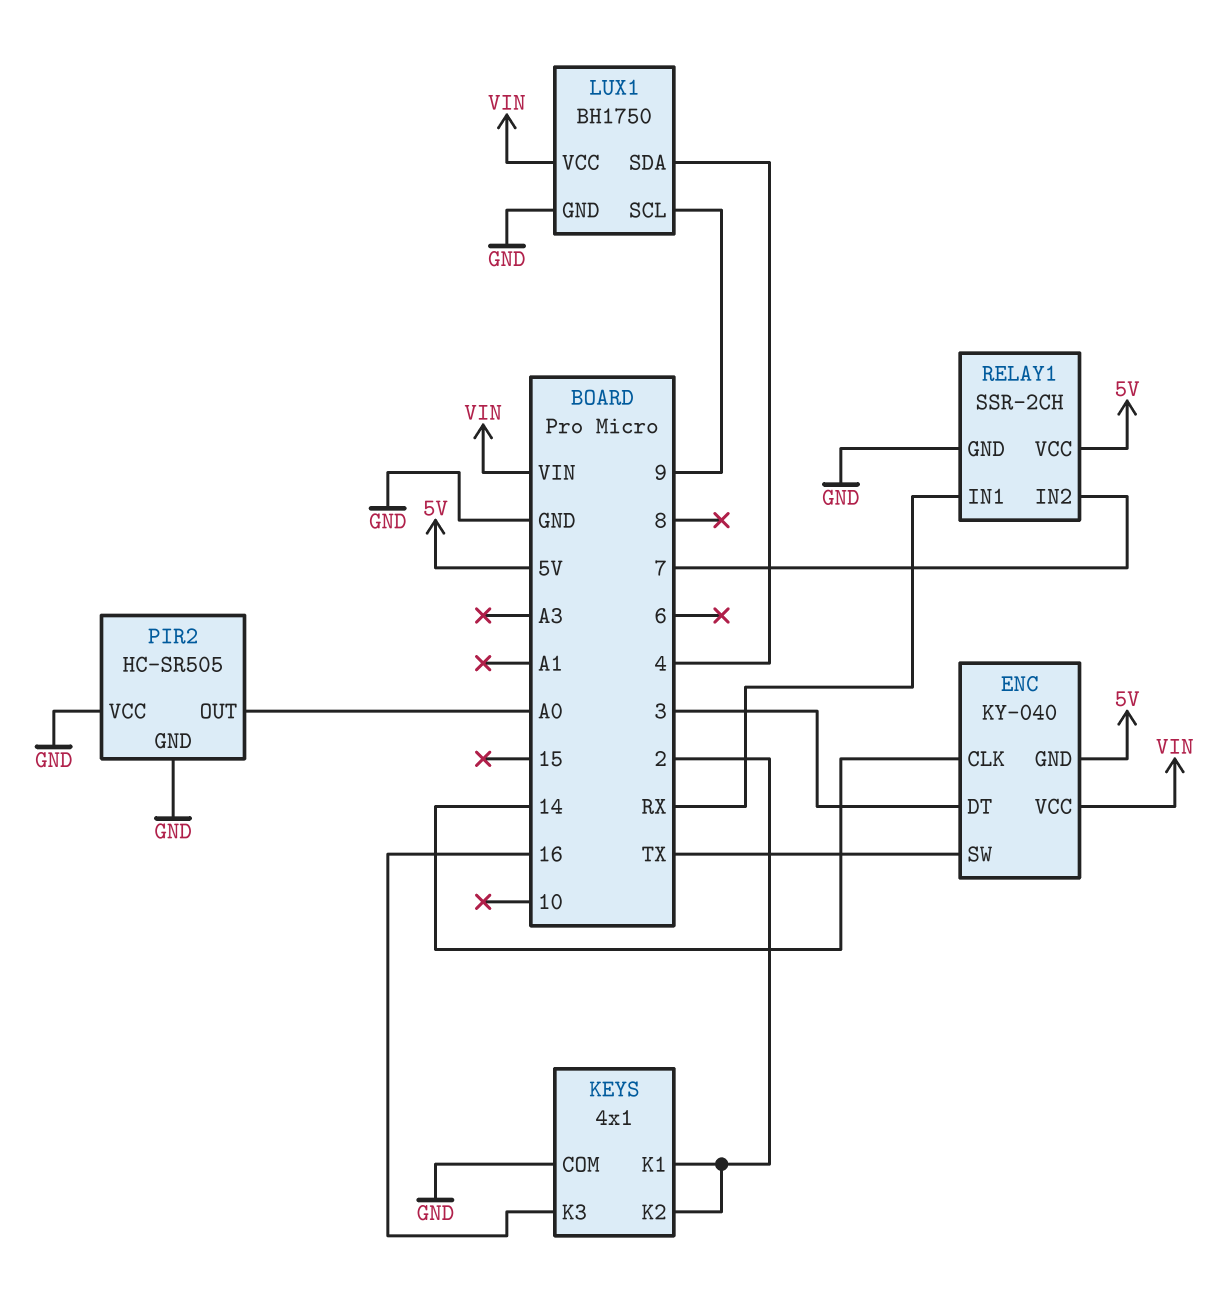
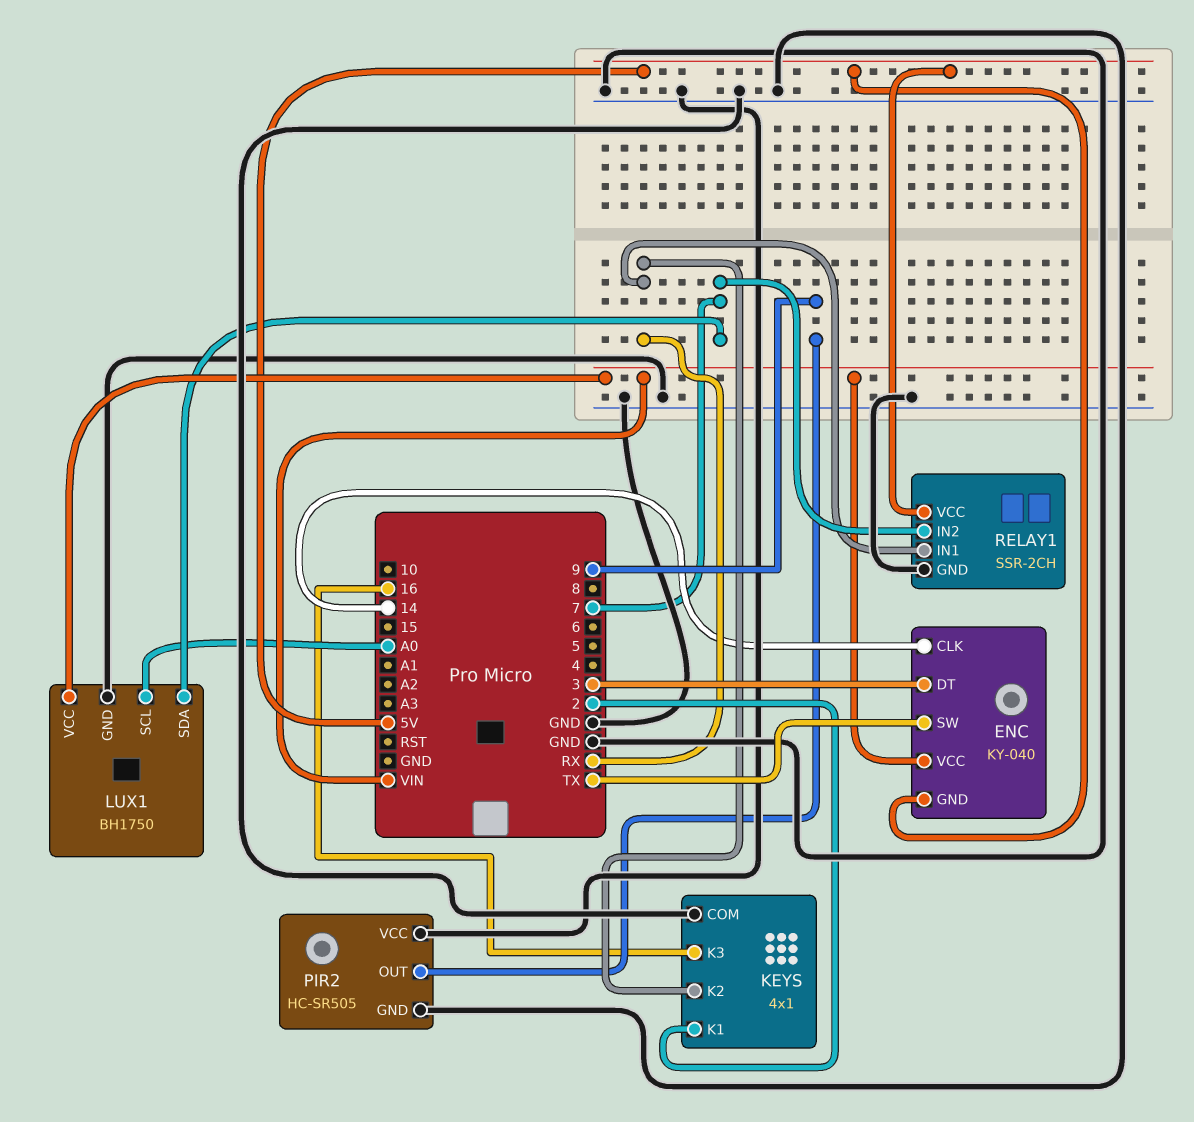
KEYS pin K2: 2 -> RX
LUX1 pin SCL: 9 -> A0
LUX1 pin SDA: 4 -> 7
PIR2 pin OUT: A0 -> 9

